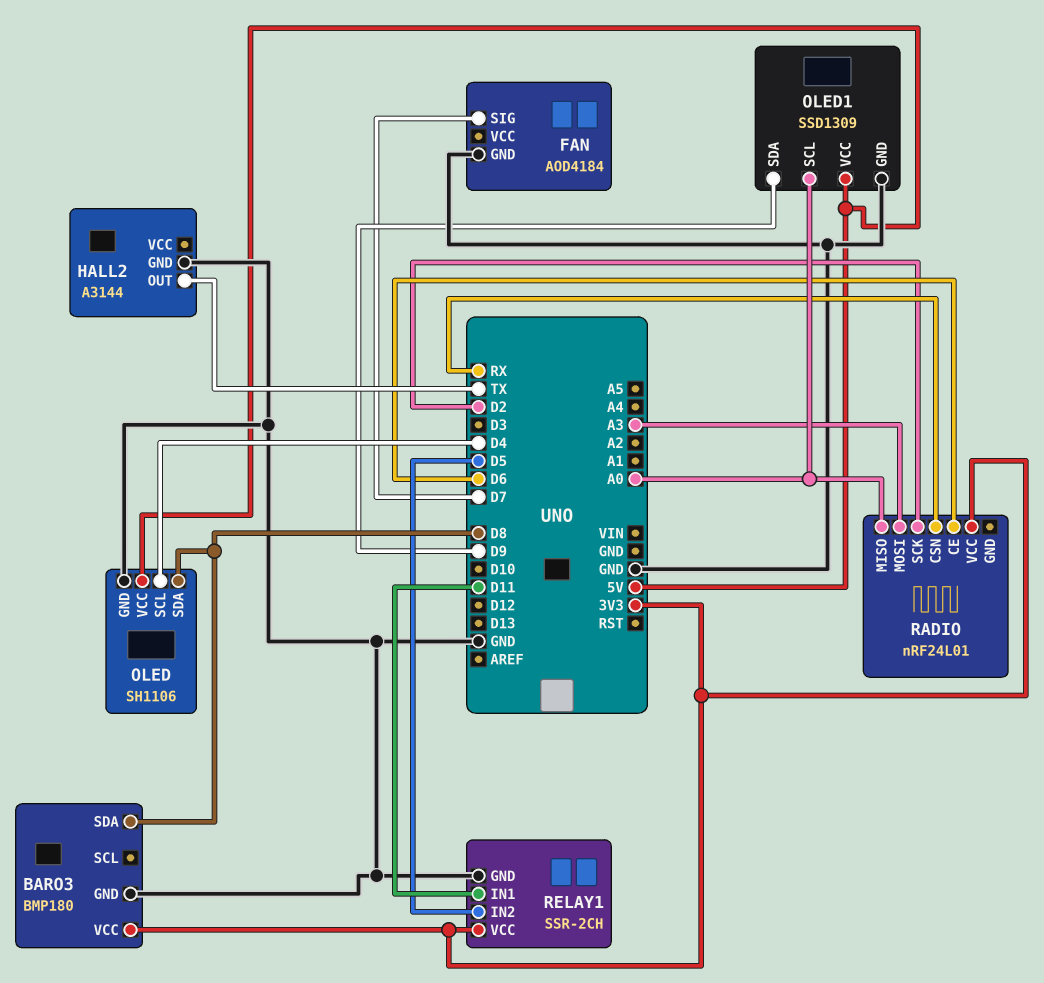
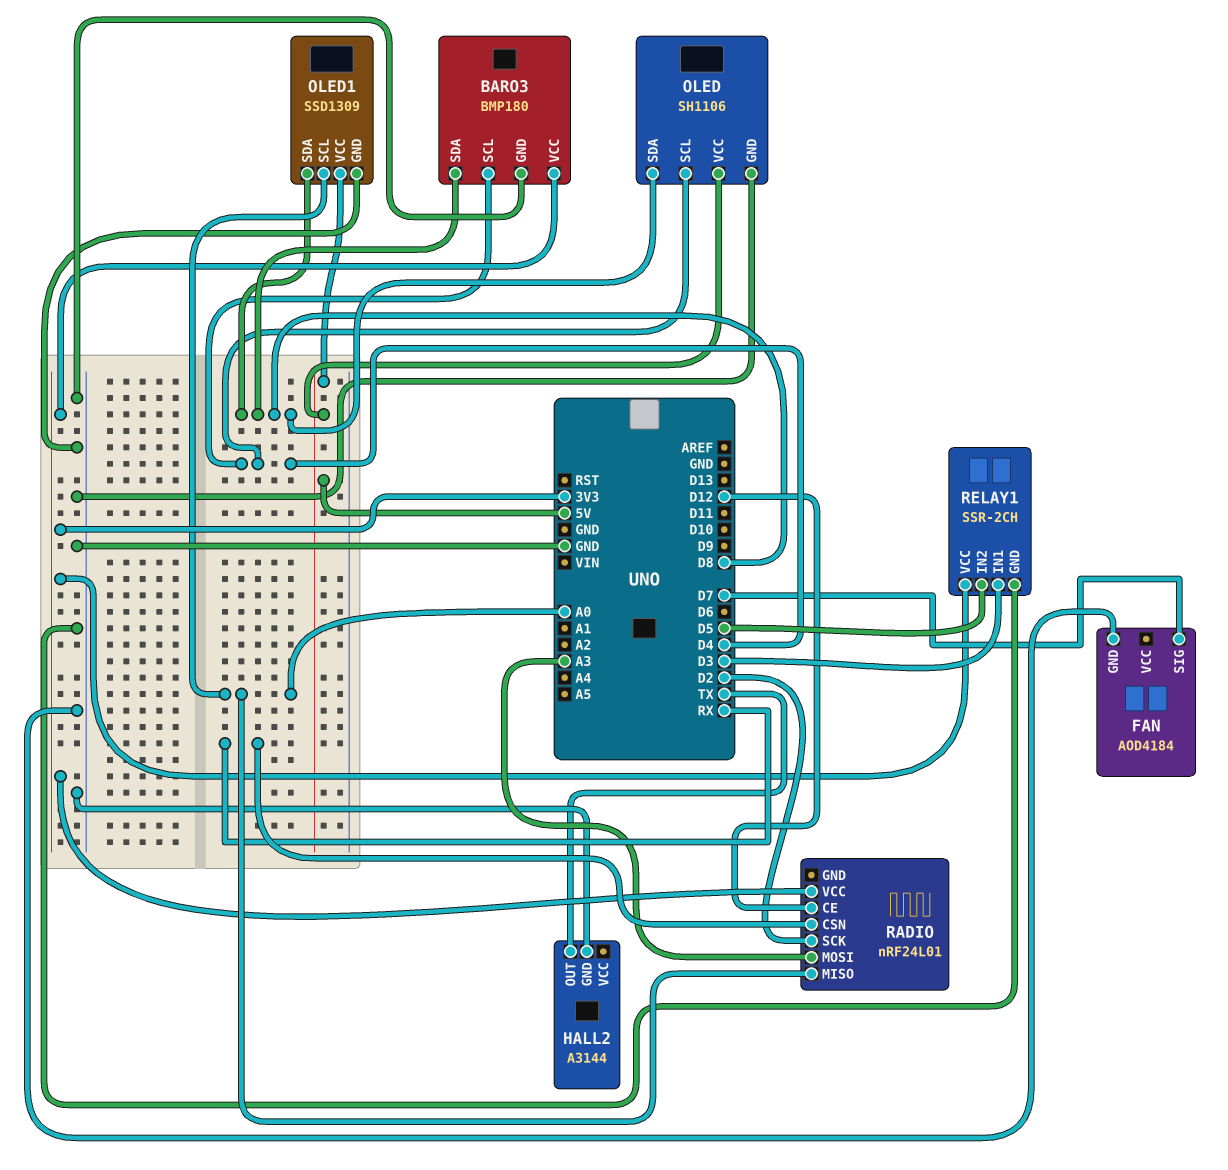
BARO3 pin SCL: none -> D4
OLED1 pin SDA: D9 -> D8
RADIO pin CE: D6 -> D12
RELAY1 pin IN1: D11 -> D3

